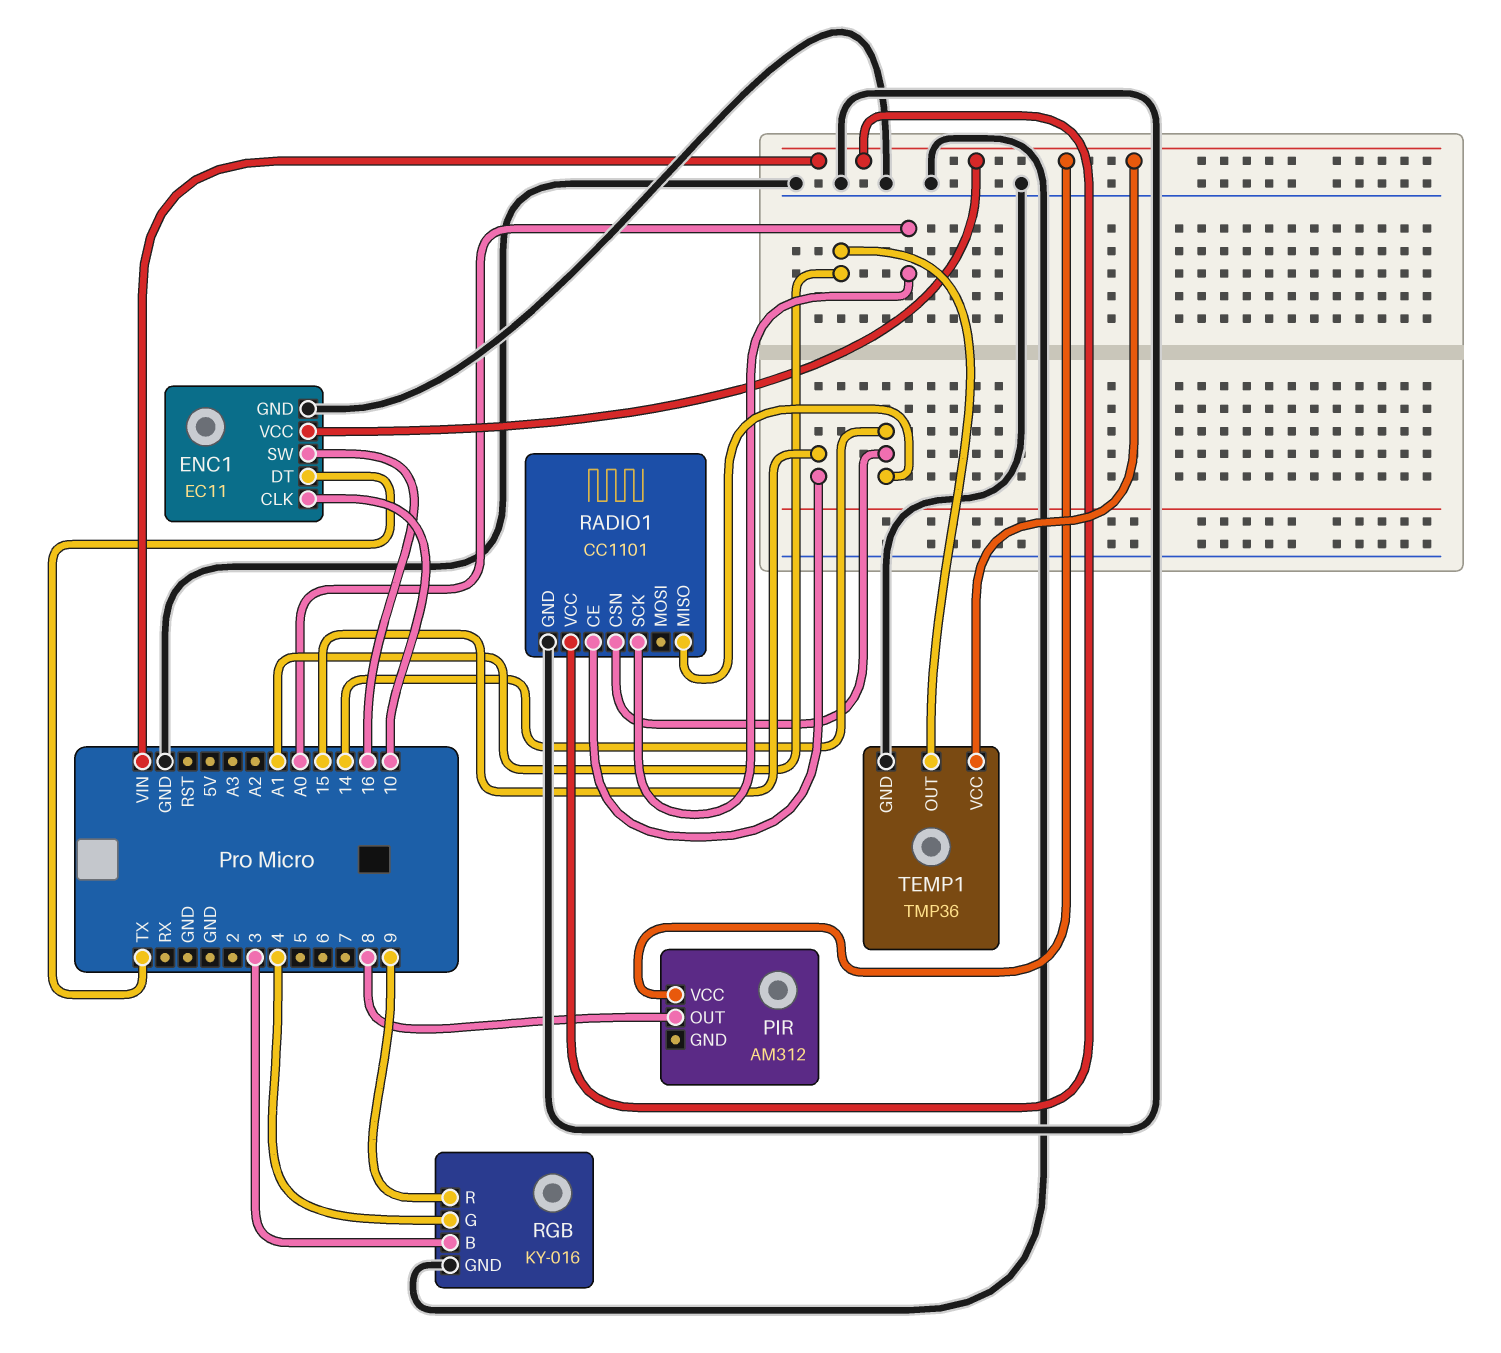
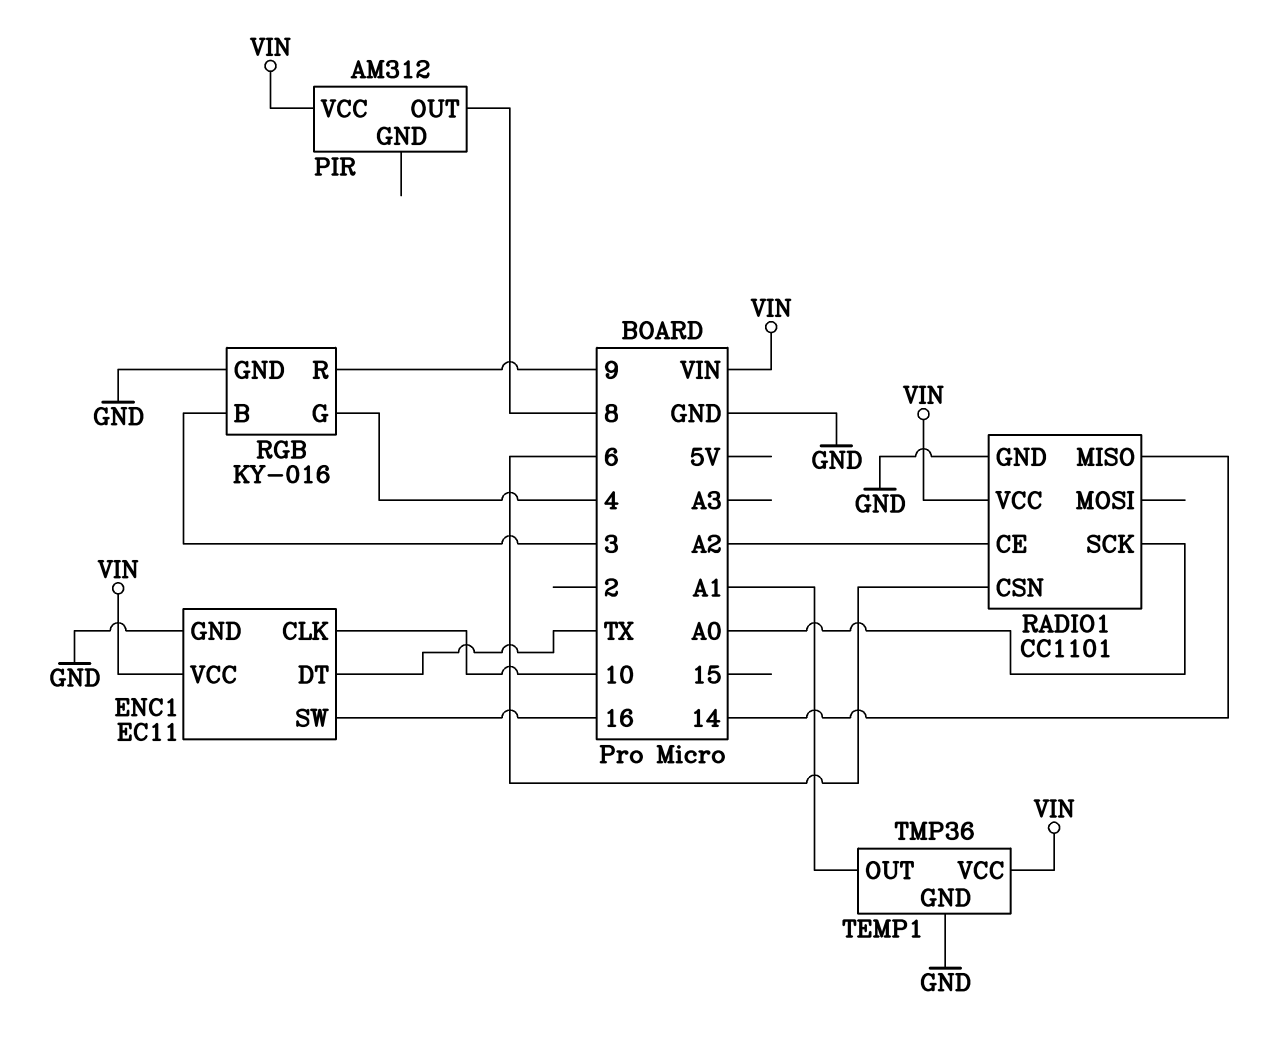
RADIO1 pin CE: 15 -> A2
RADIO1 pin CSN: 14 -> 6

